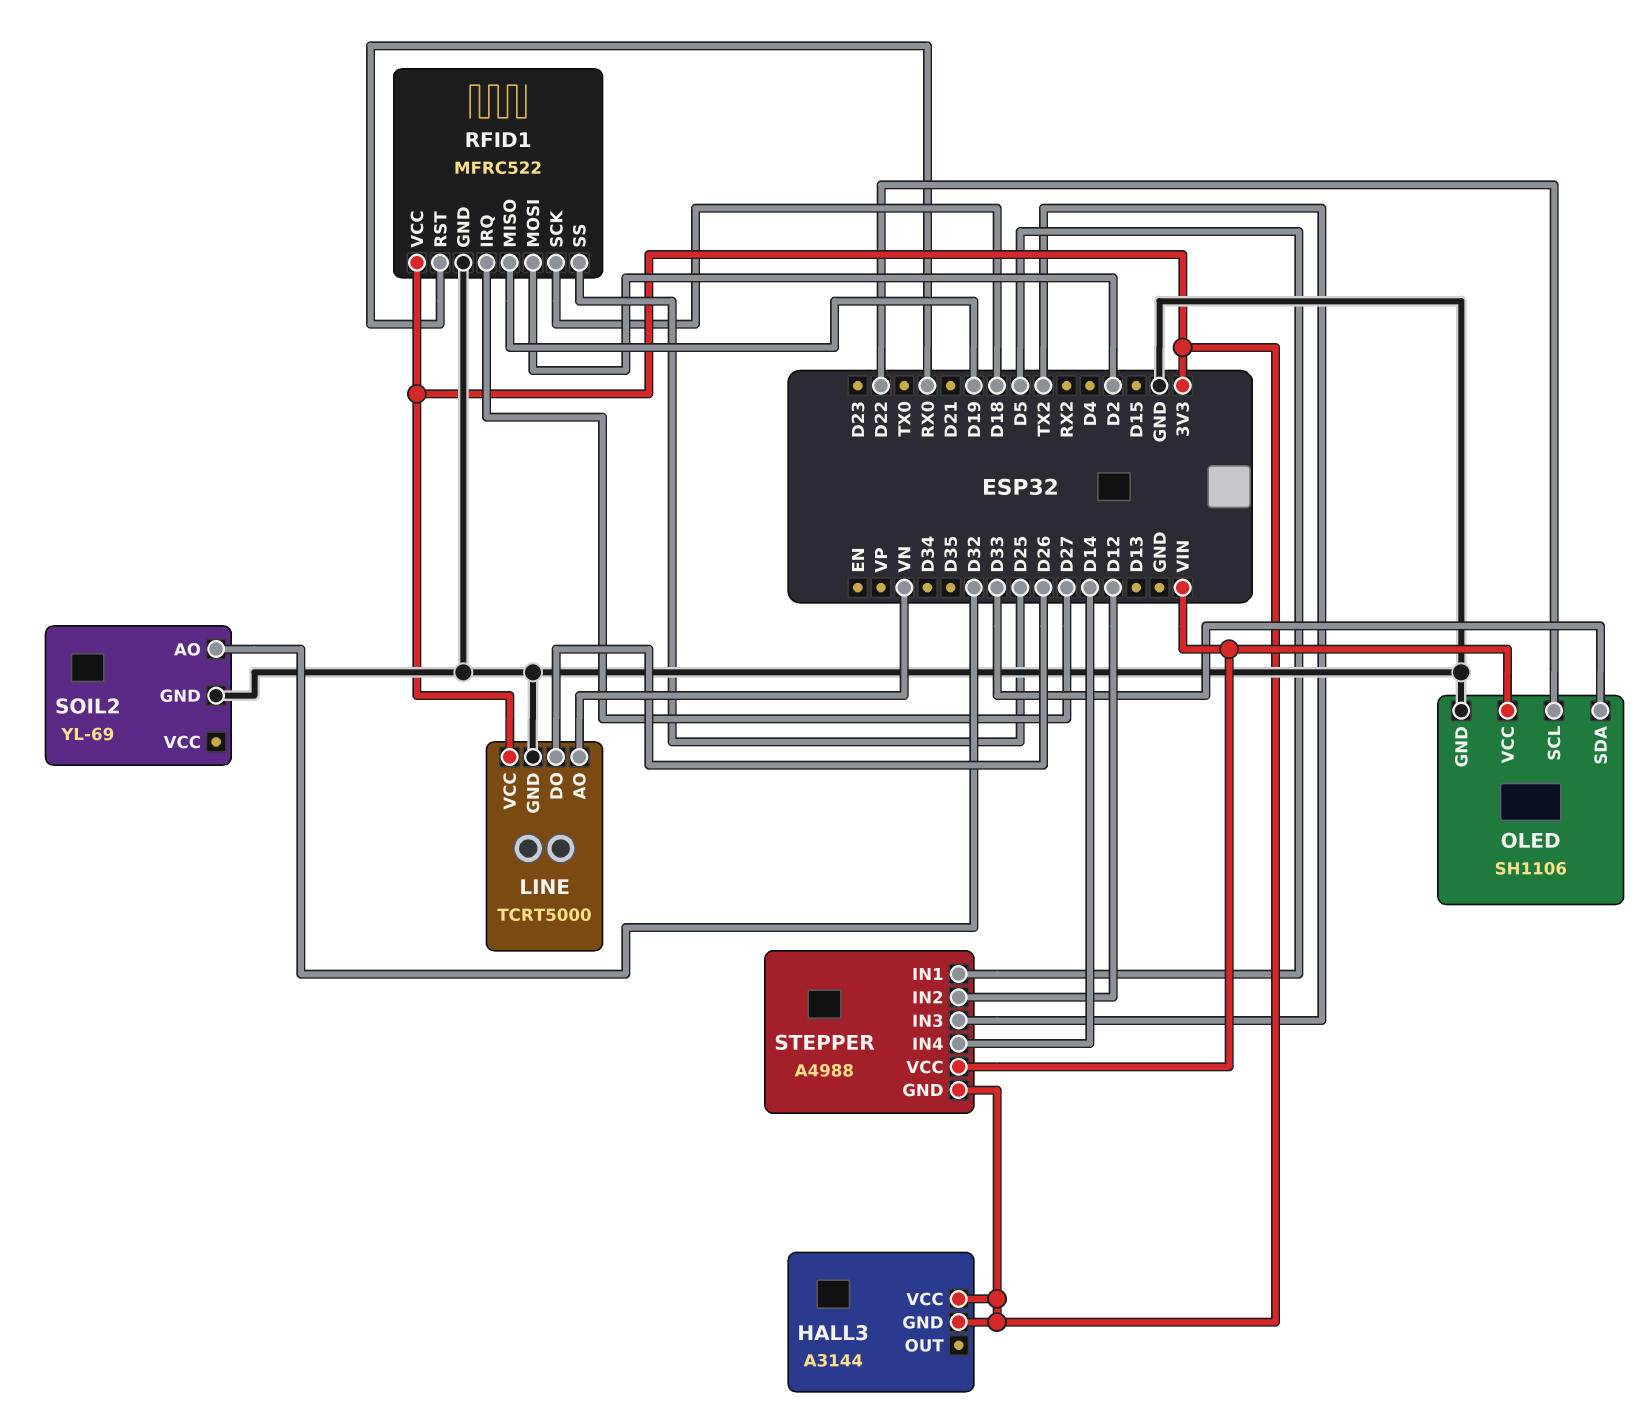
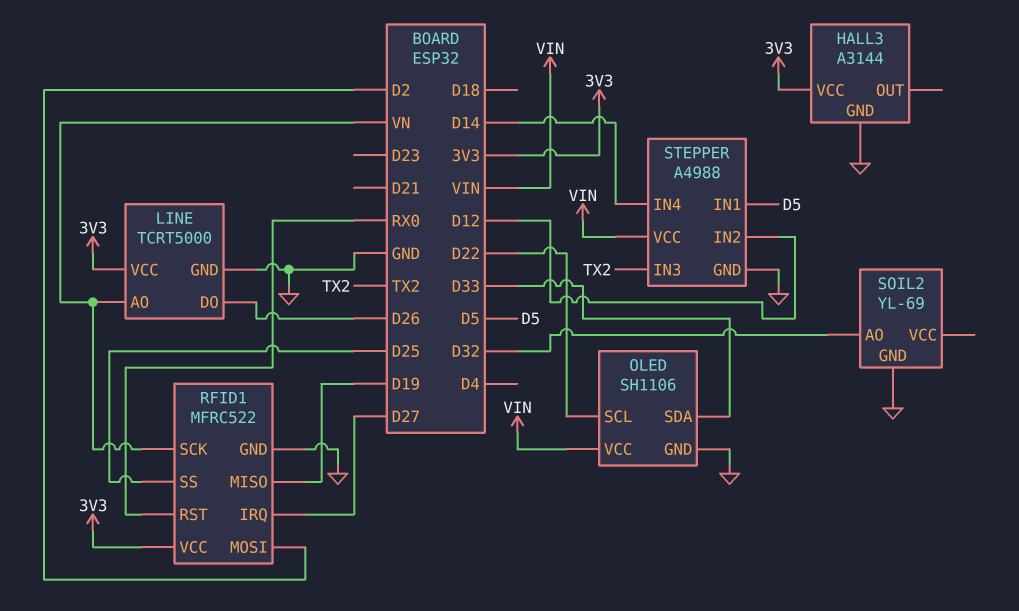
HALL3 pin GND: 3V3 -> GND
RFID1 pin SCK: D18 -> VN
STEPPER pin GND: 3V3 -> GND

